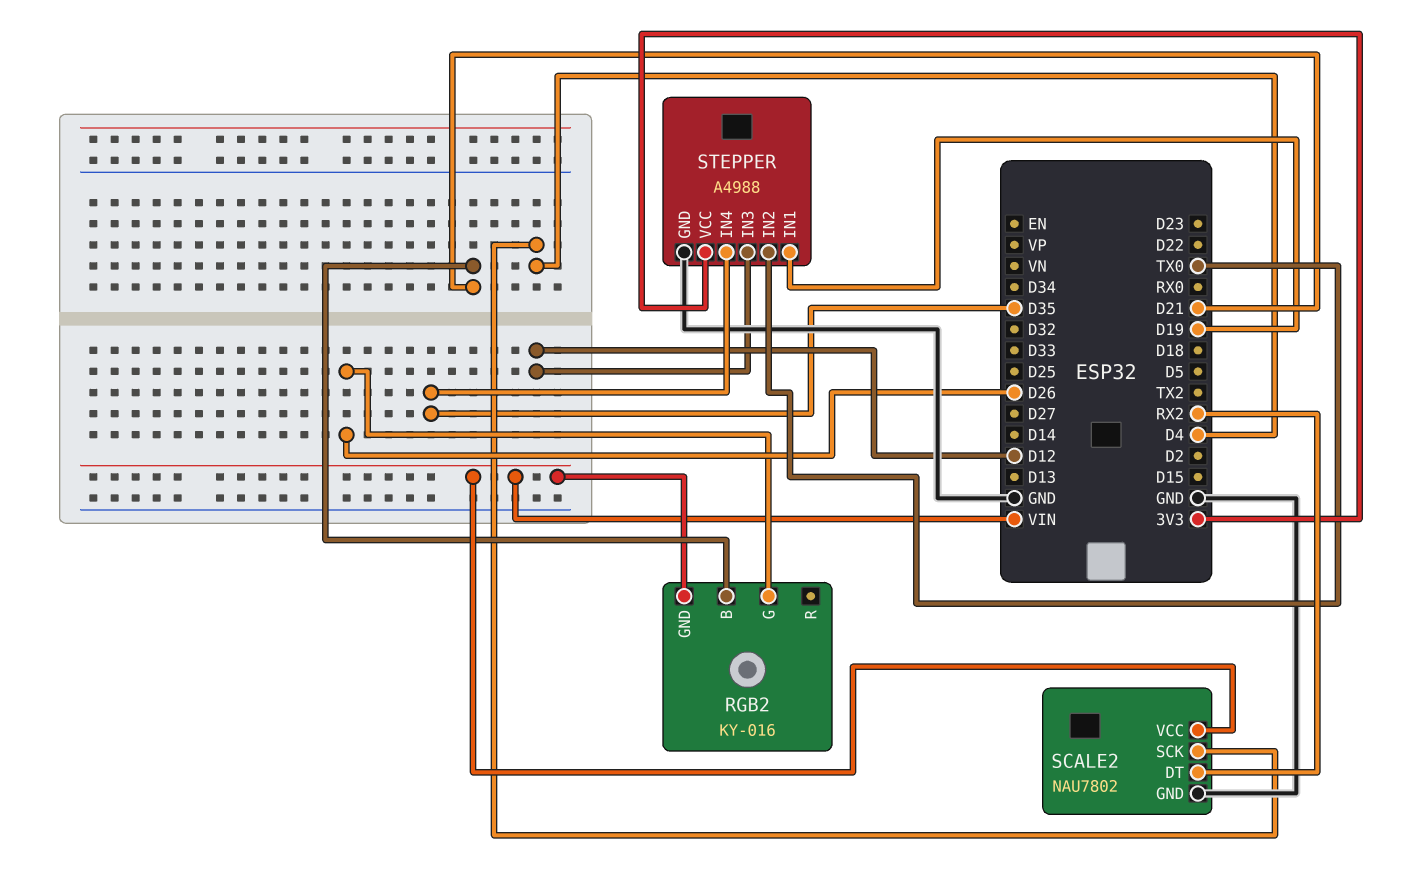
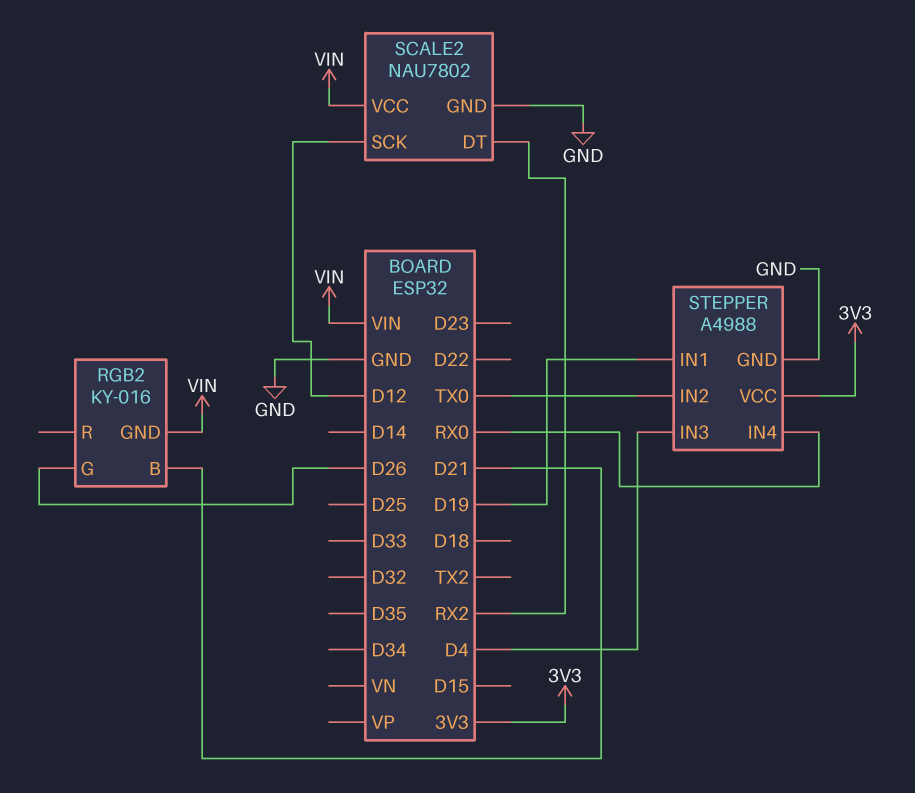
SCALE2 pin SCK: D4 -> D12
STEPPER pin IN3: D12 -> D4
STEPPER pin IN4: D35 -> RX0

